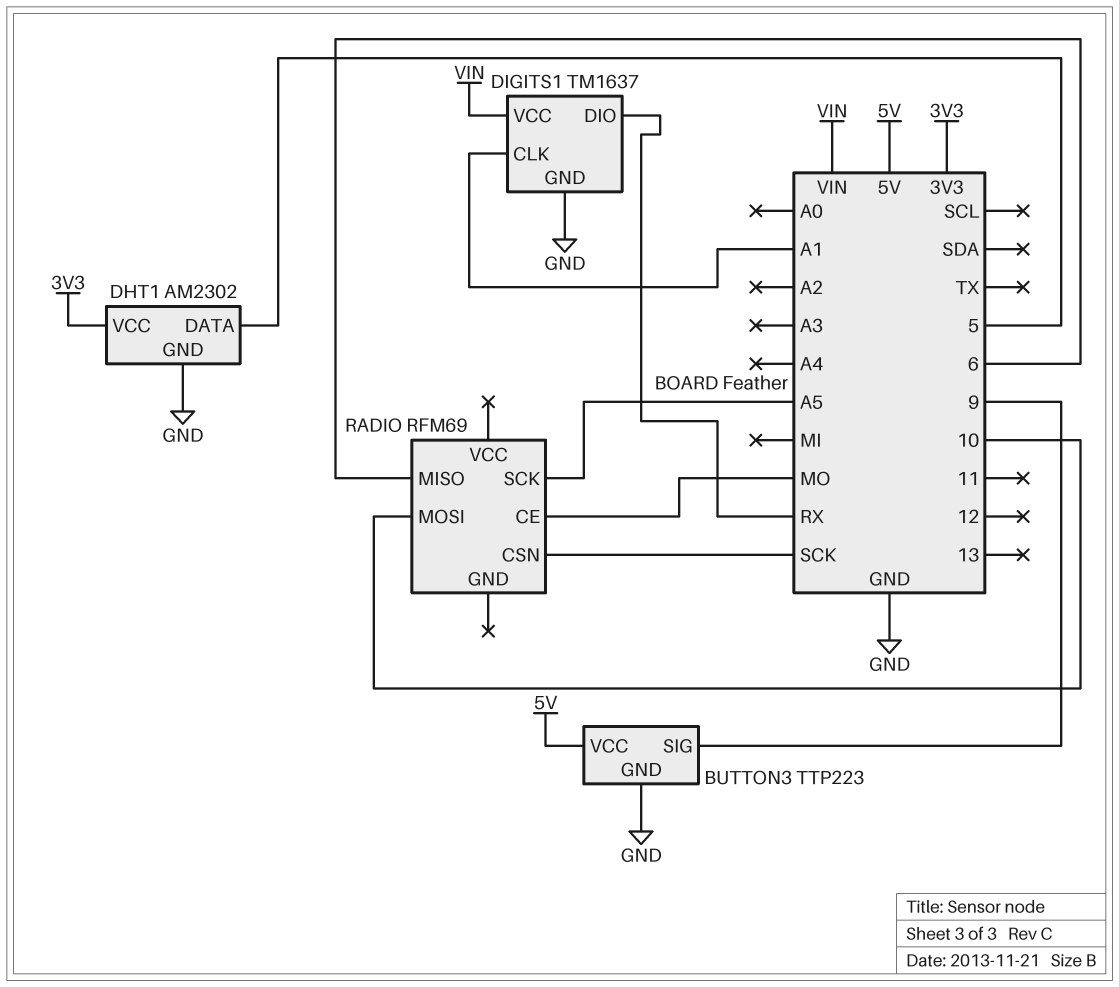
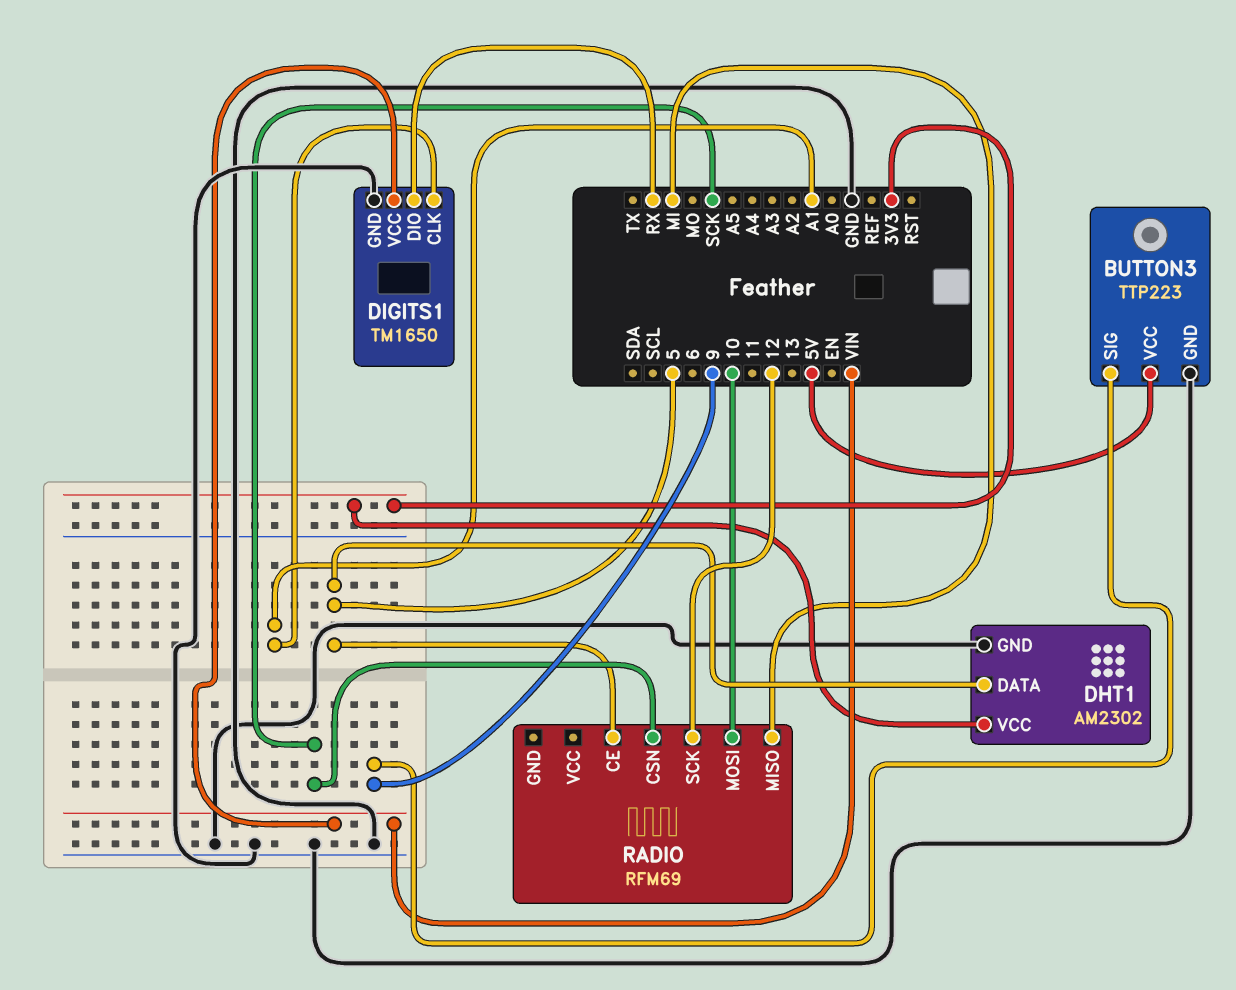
DIGITS1: TM1637 -> TM1650
RADIO pin CE: MO -> 5
RADIO pin MISO: 6 -> MI
RADIO pin SCK: A5 -> 12

